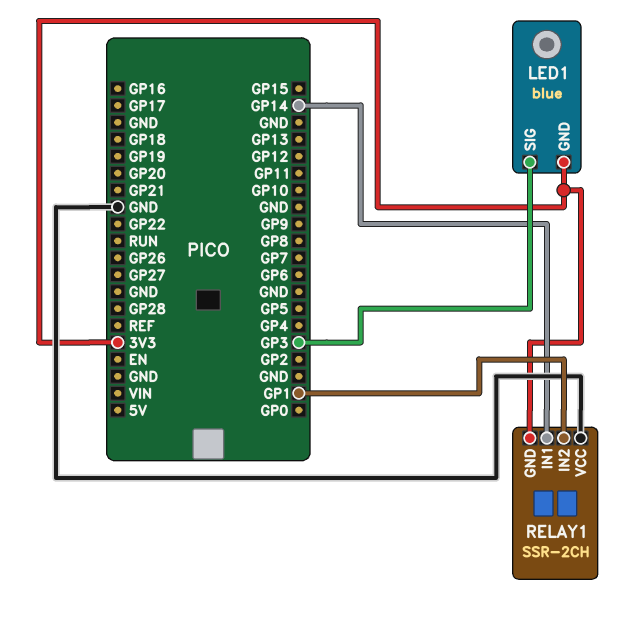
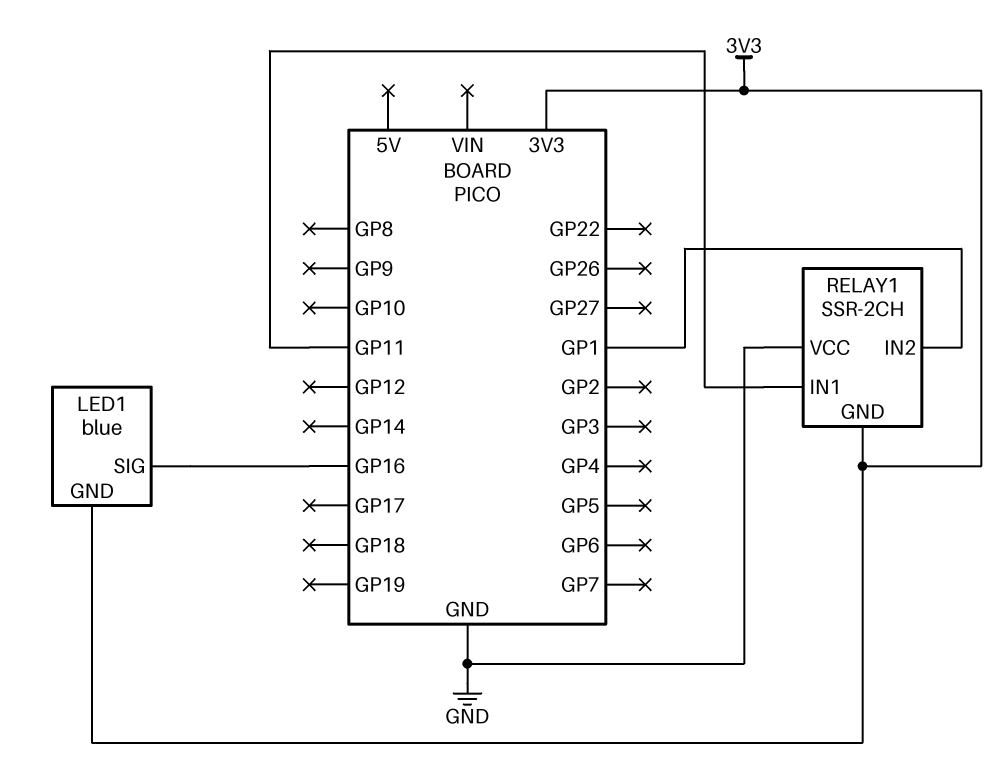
LED1 pin SIG: GP3 -> GP16
RELAY1 pin IN1: GP14 -> GP11

